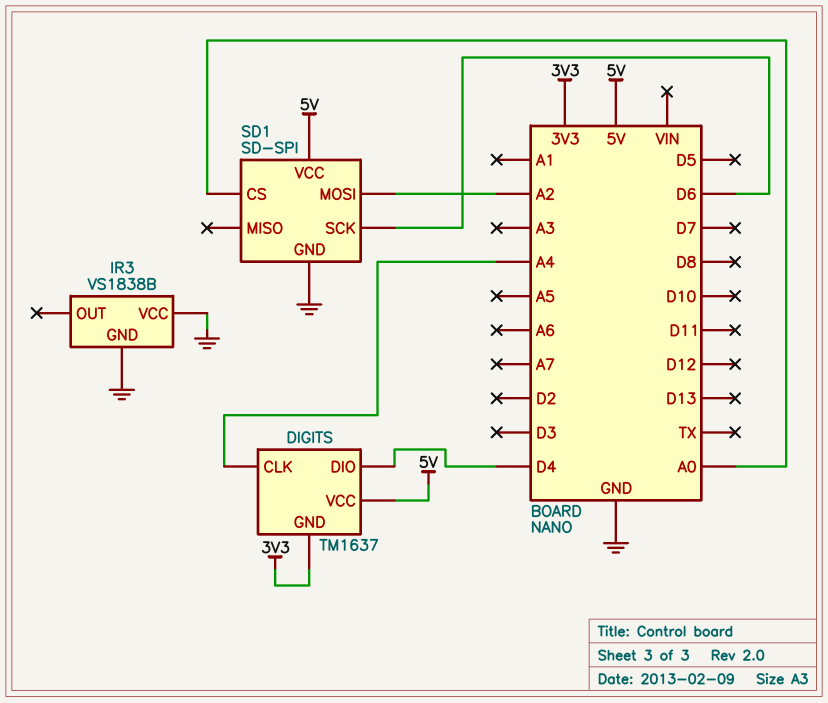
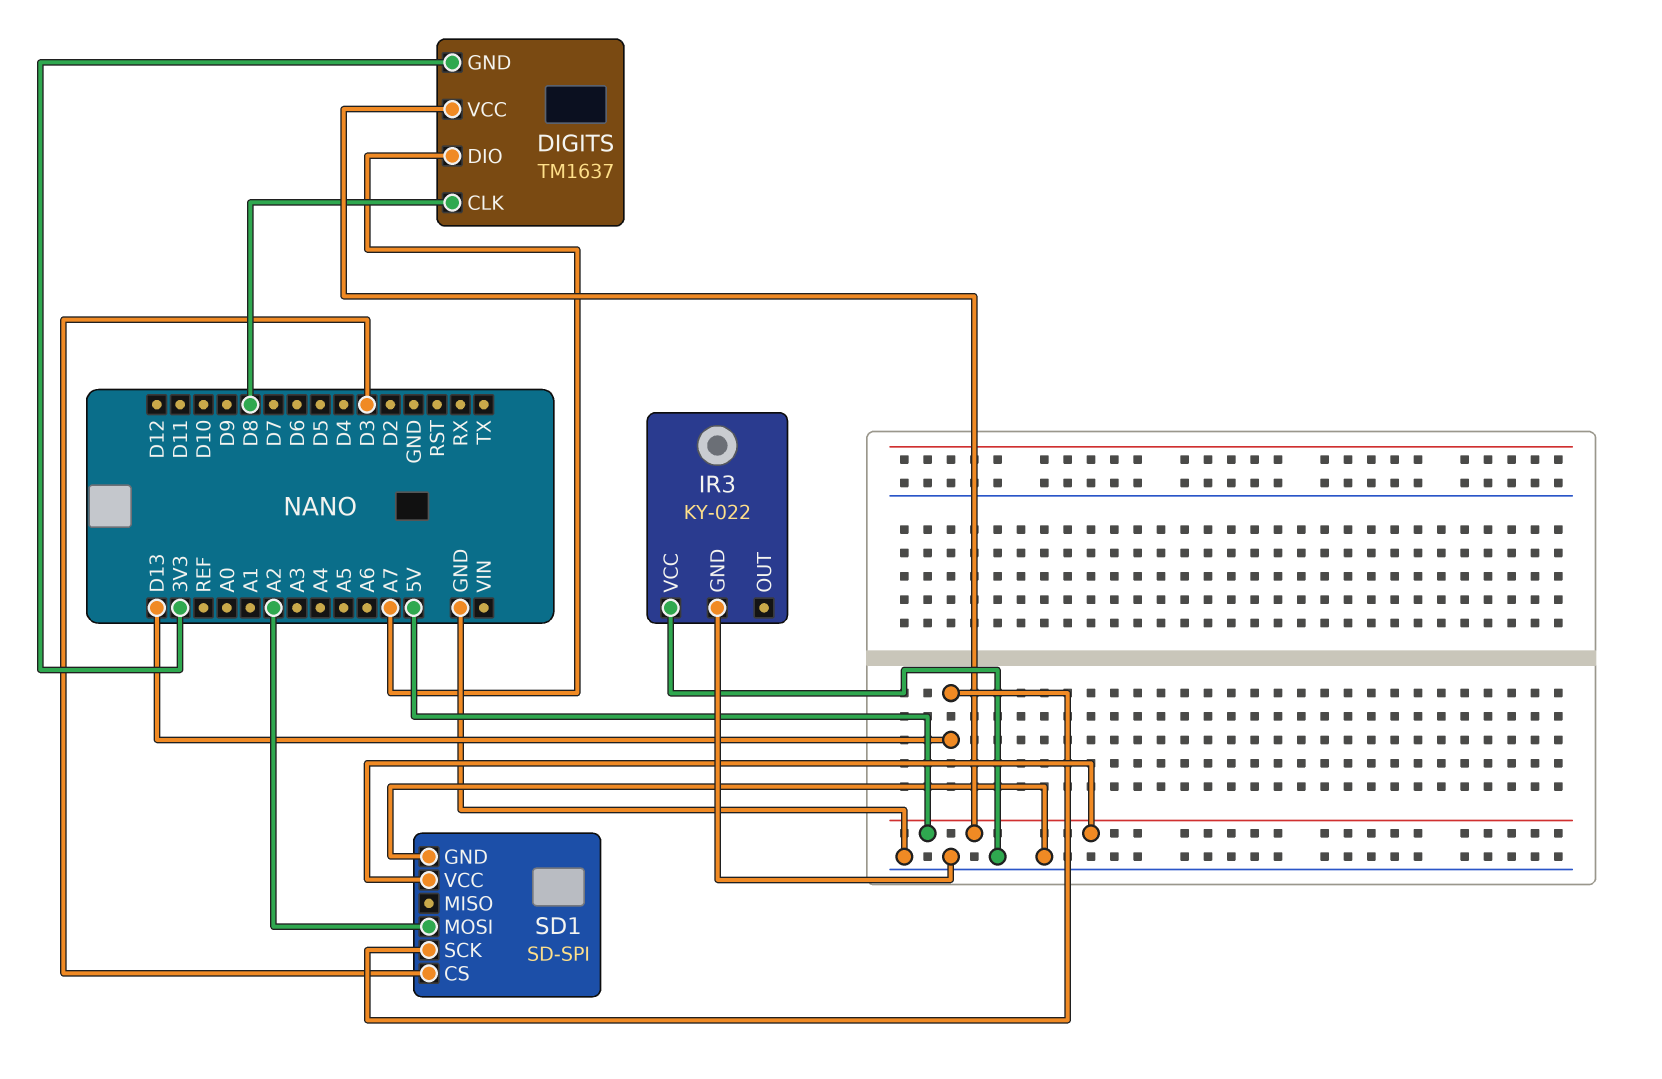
DIGITS pin CLK: A4 -> D8
DIGITS pin DIO: D4 -> A7
IR3: VS1838B -> KY-022
SD1 pin CS: A0 -> D3
SD1 pin SCK: D6 -> D13

